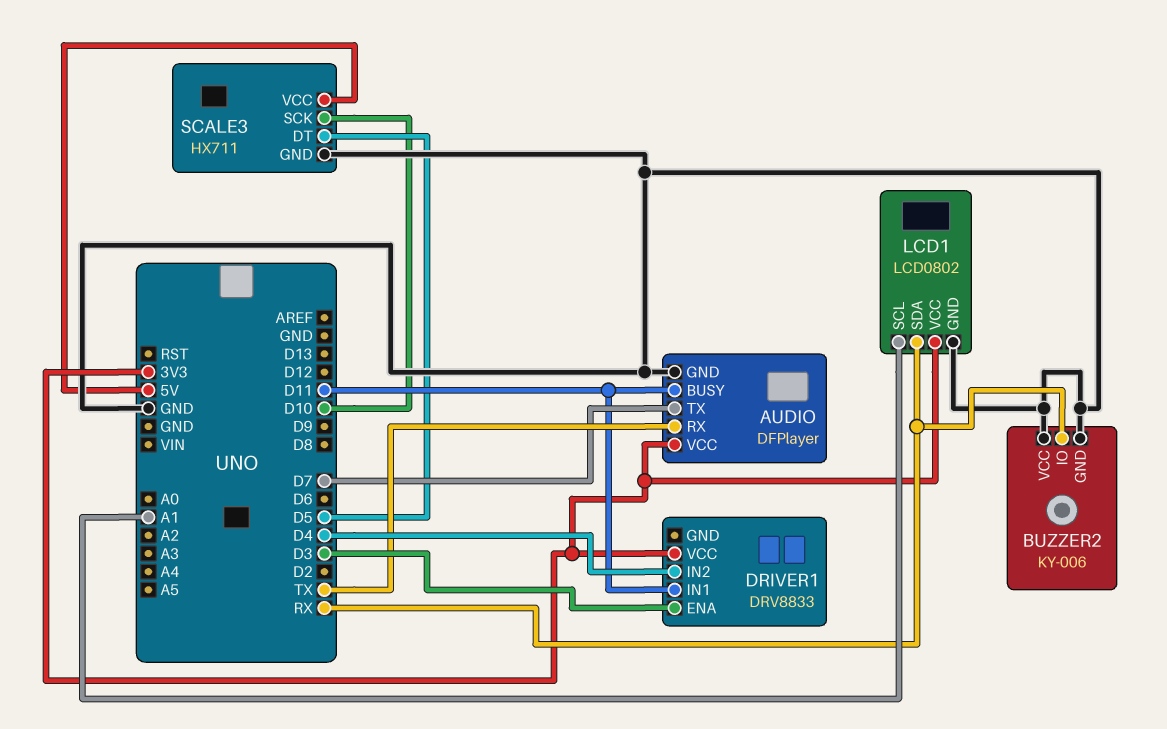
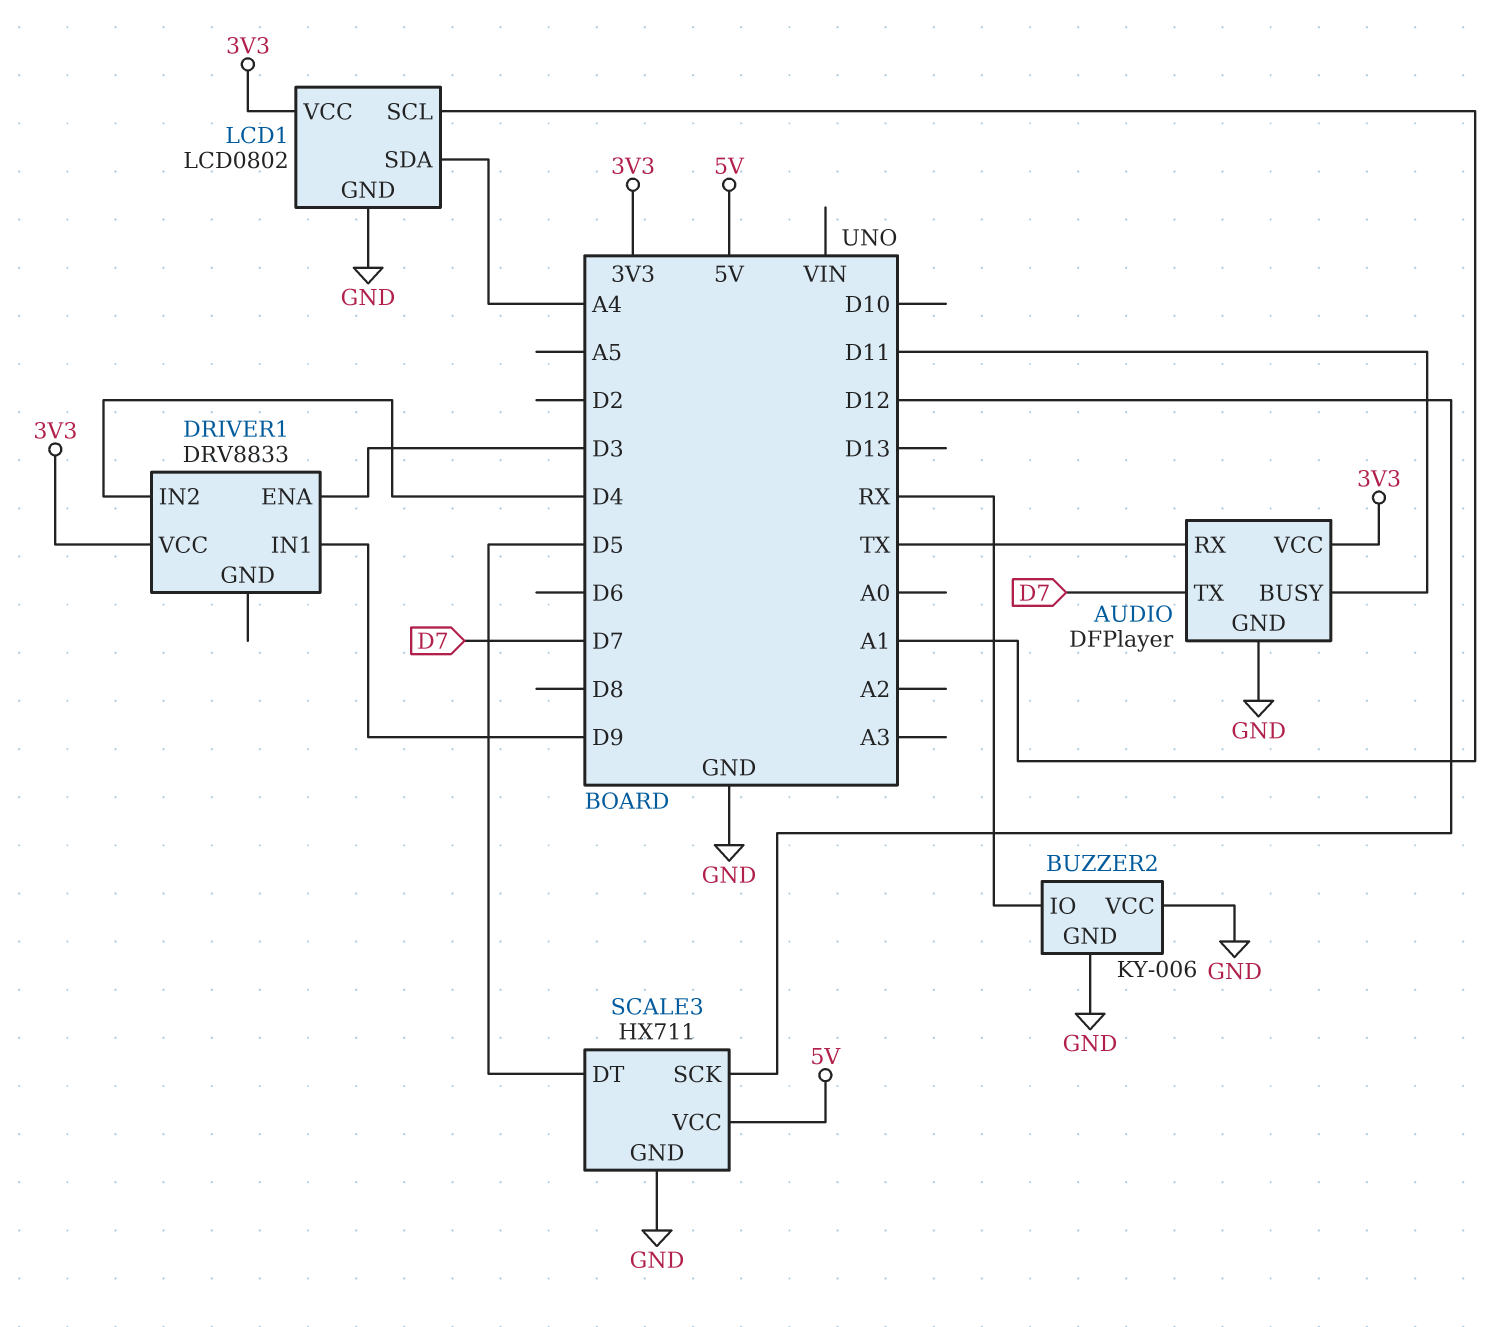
DRIVER1 pin IN1: D11 -> D9
LCD1 pin SDA: RX -> A4
SCALE3 pin SCK: D10 -> D12

